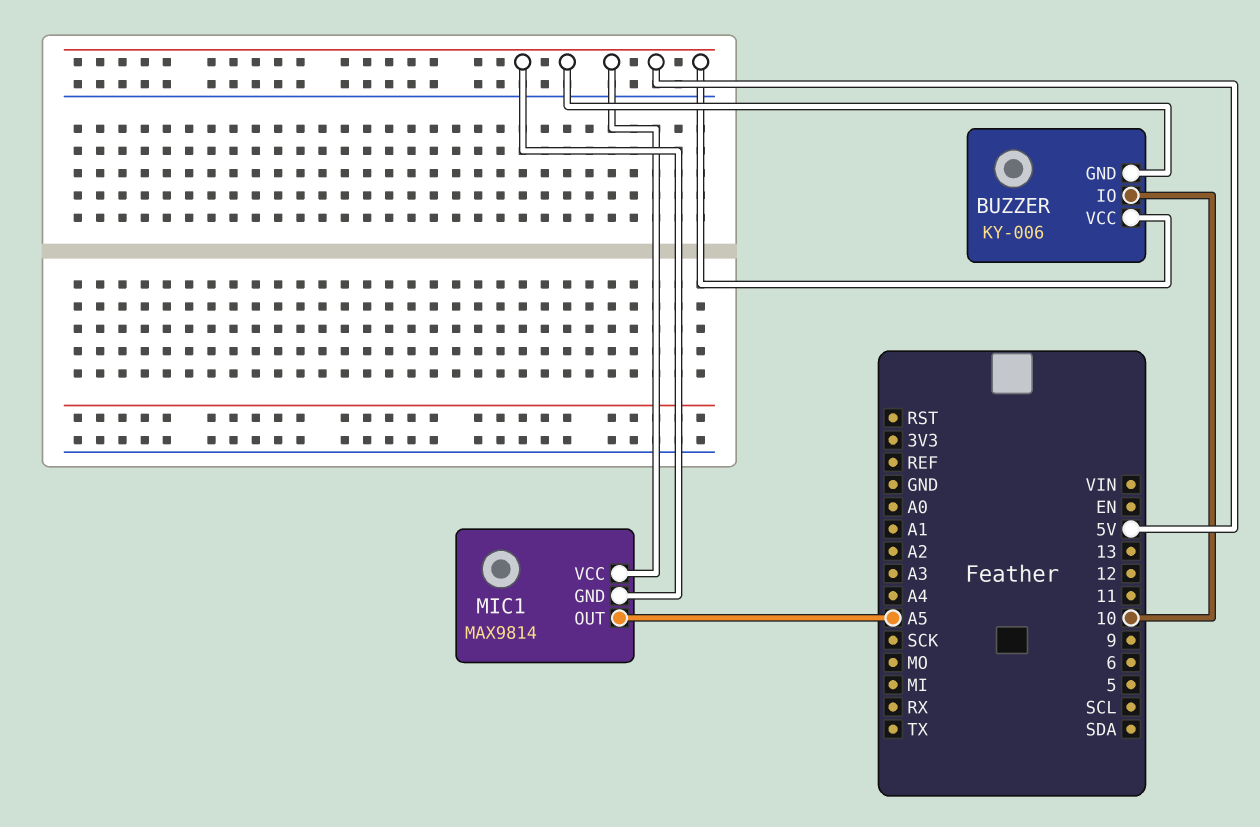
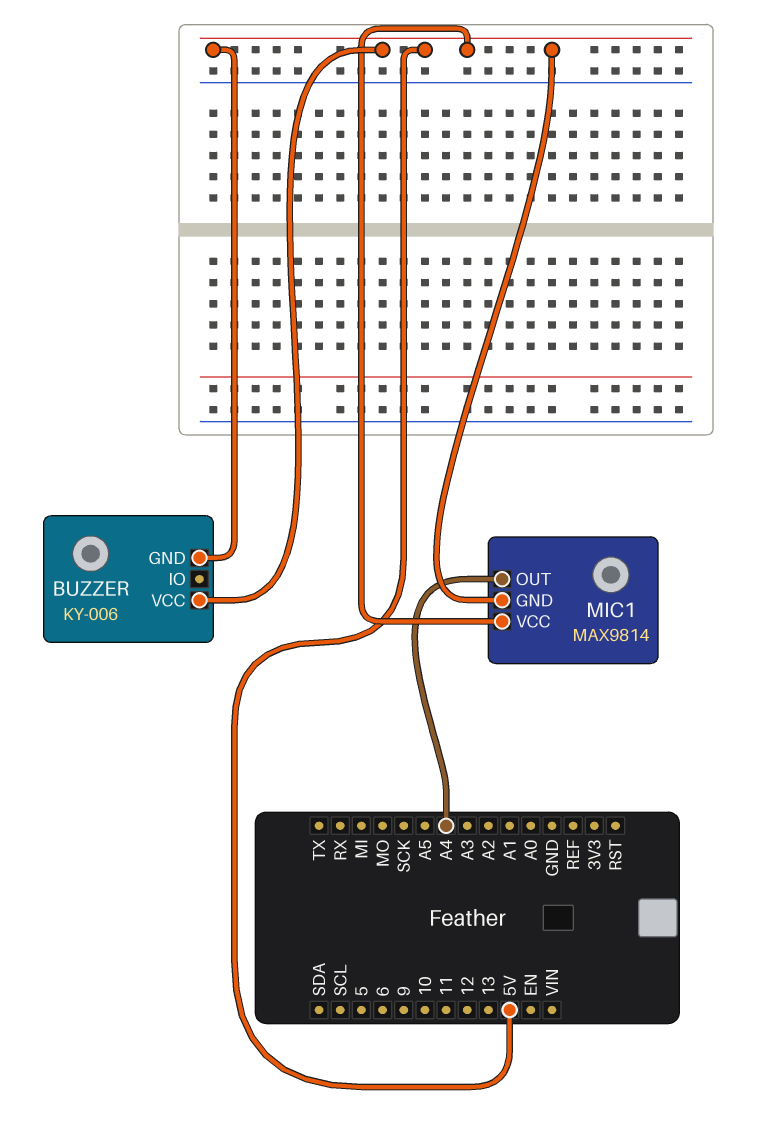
BUZZER pin IO: 10 -> none
MIC1 pin OUT: A5 -> A4

